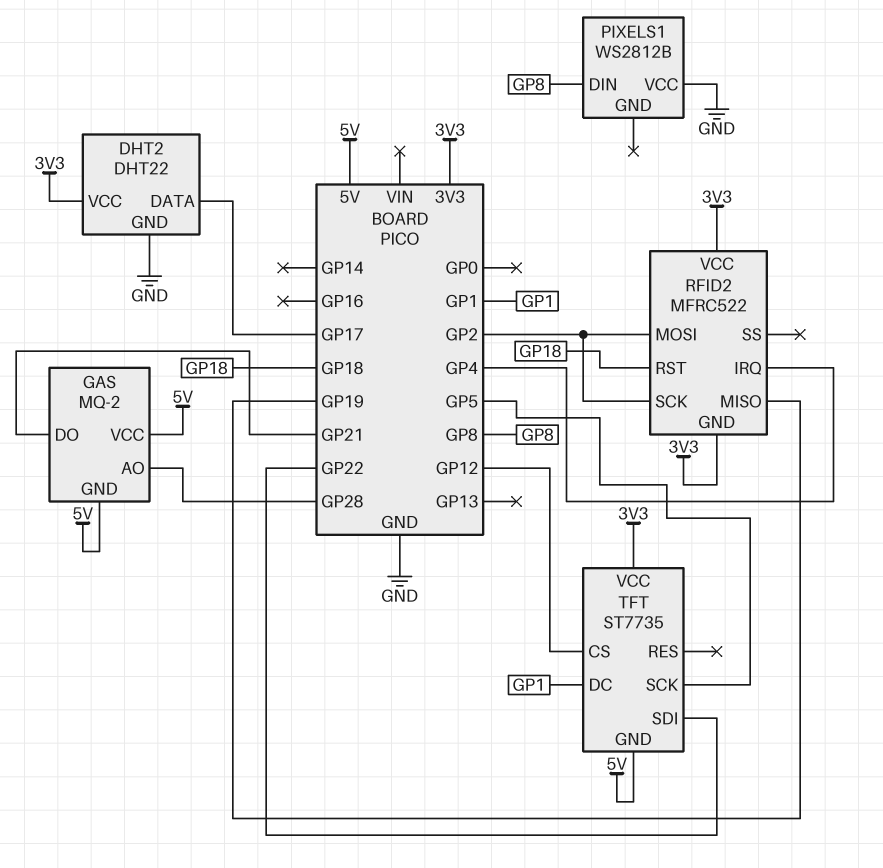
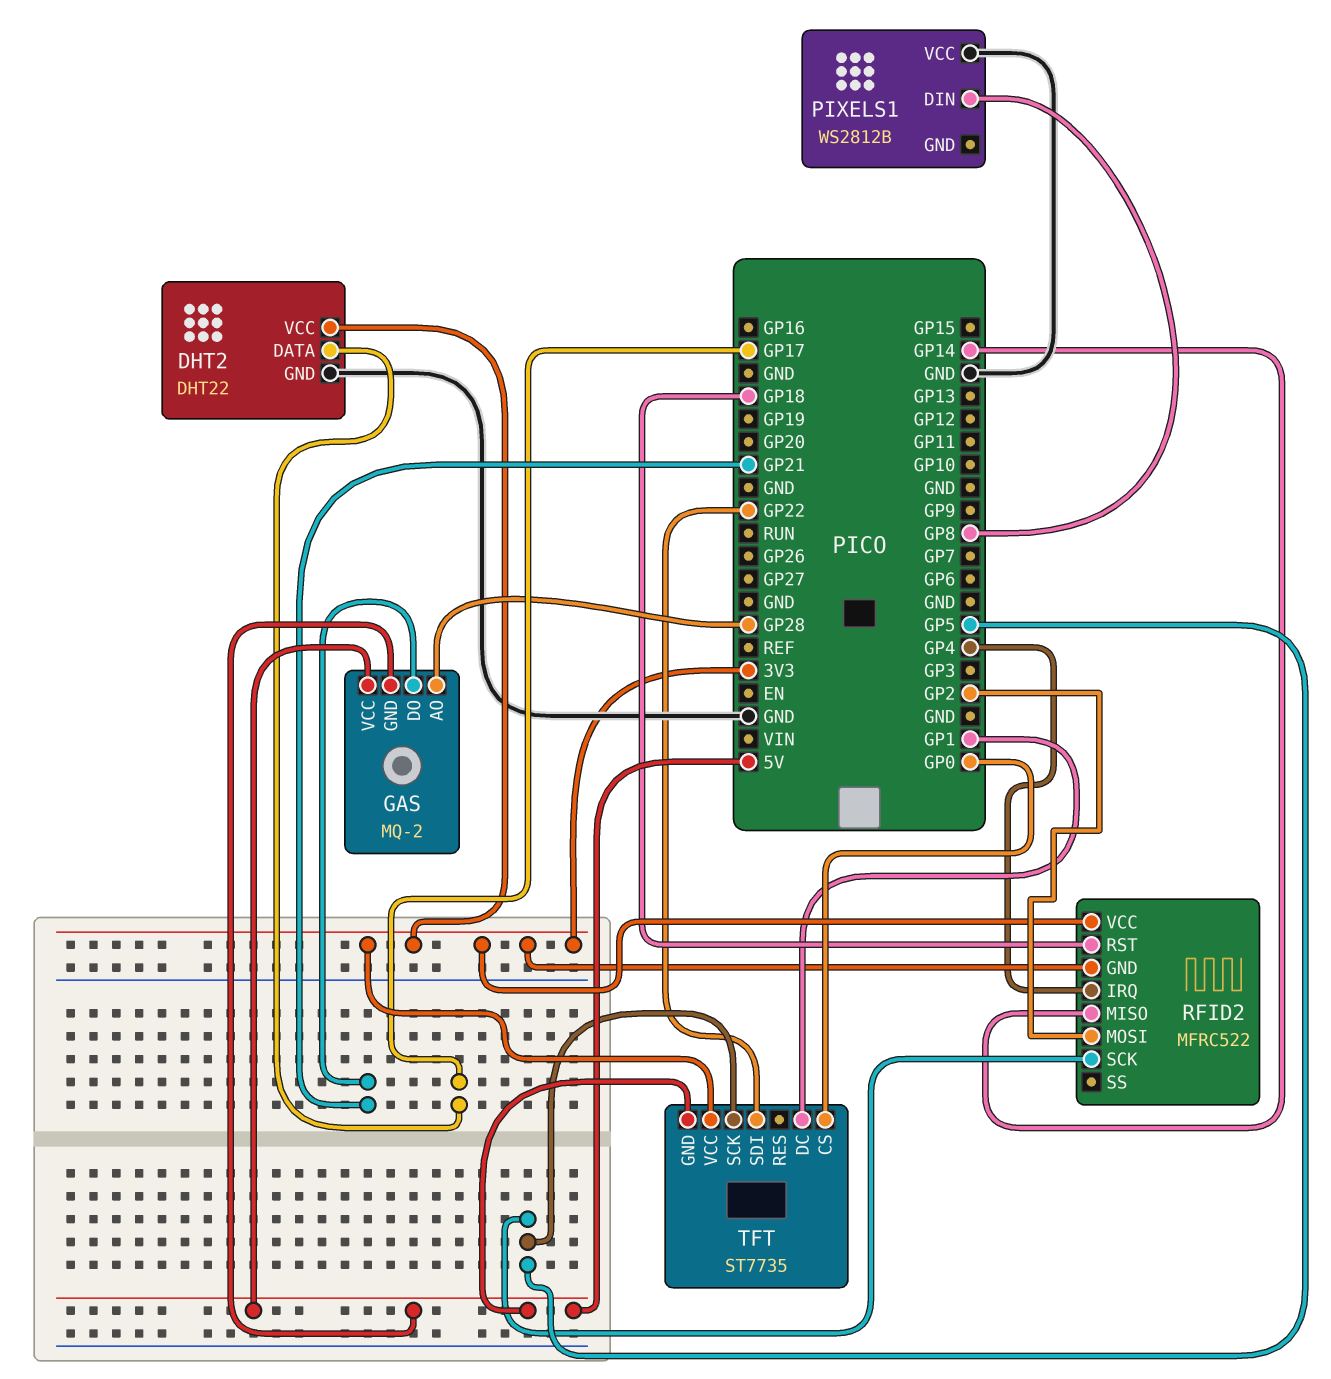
RFID2 pin MISO: GP19 -> GP14
RFID2 pin SCK: GP2 -> GP5
TFT pin CS: GP12 -> GP0

